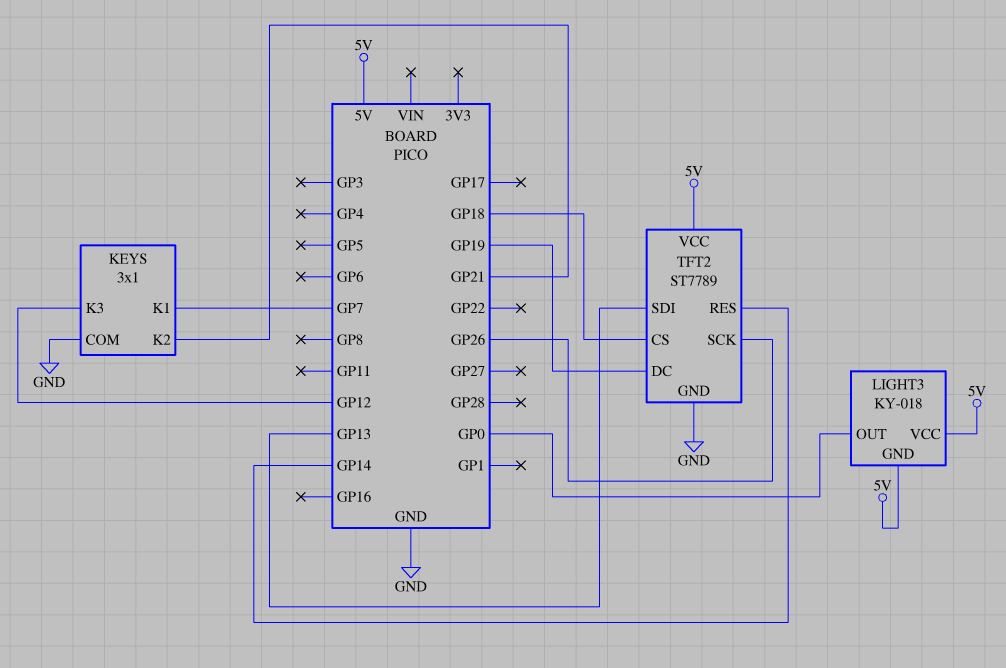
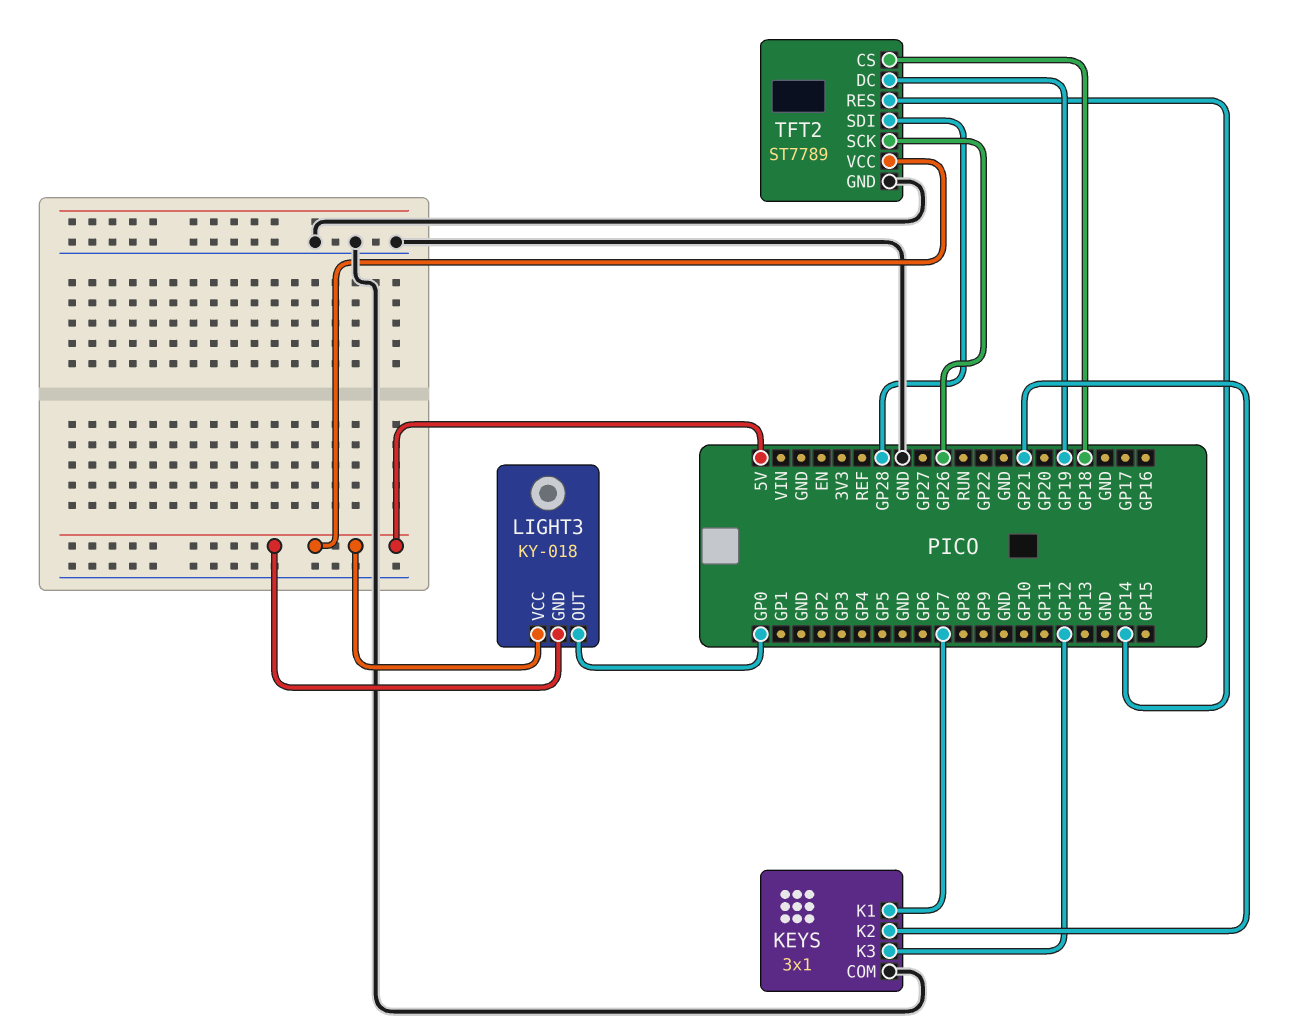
TFT2 pin SDI: GP13 -> GP28

